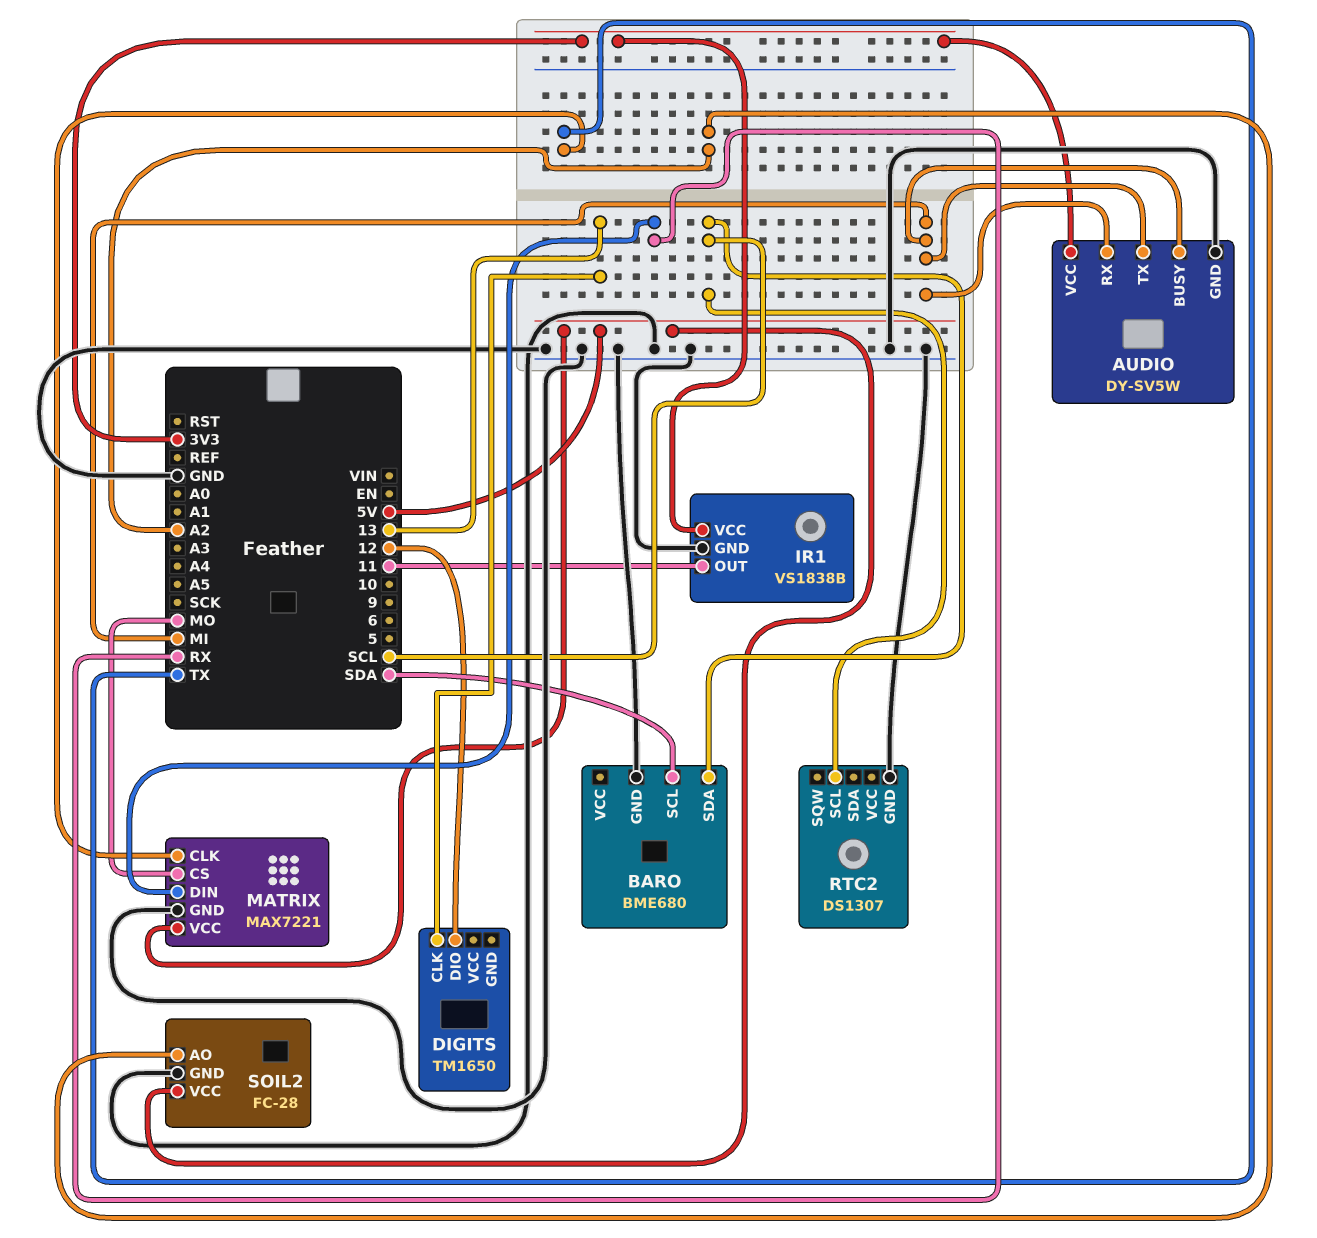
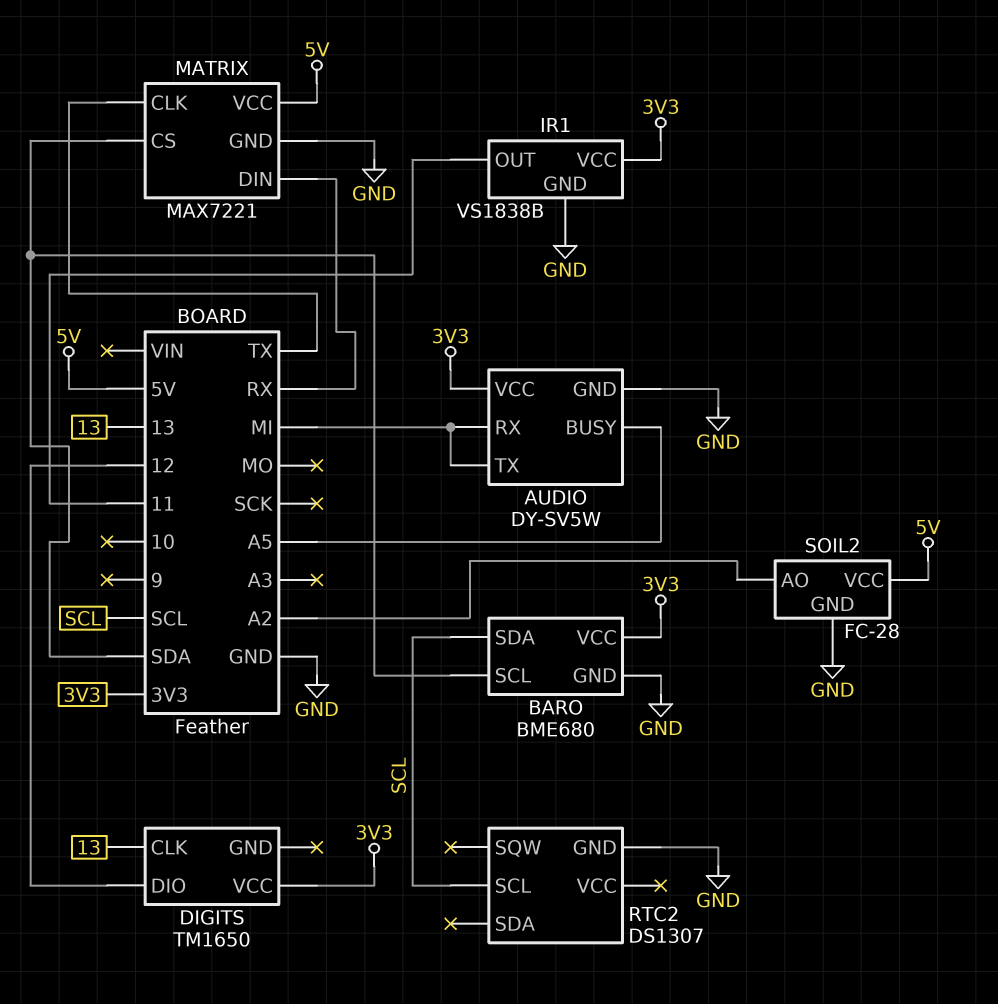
AUDIO pin BUSY: MI -> A5
BARO pin VCC: none -> 3V3
DIGITS pin VCC: none -> 3V3
MATRIX pin CS: MO -> SDA

